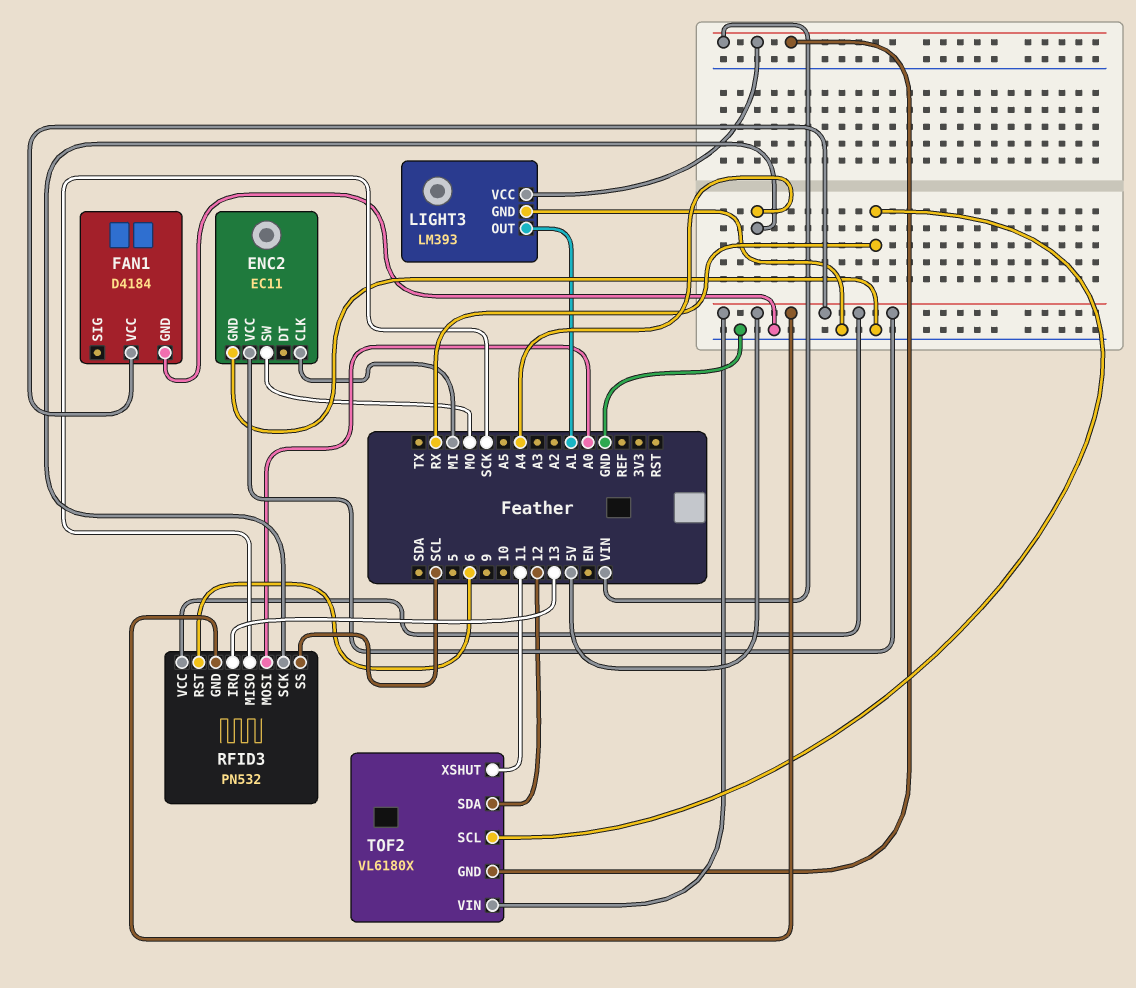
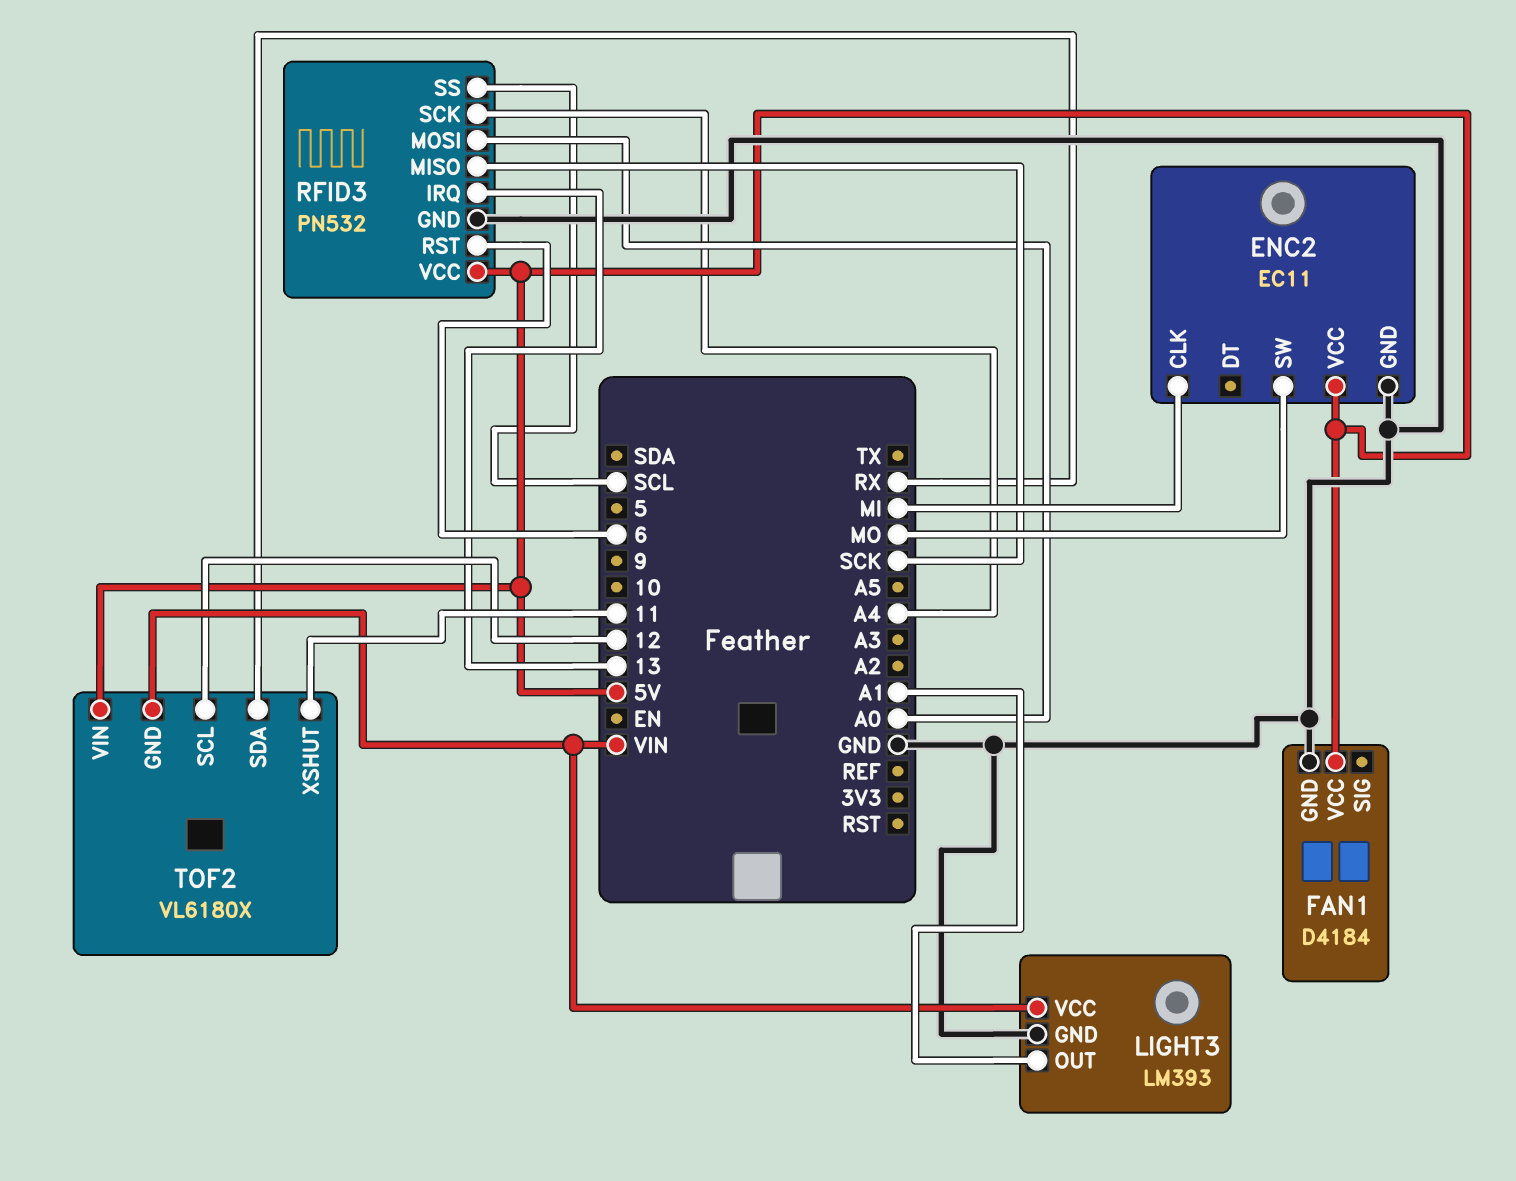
RFID3 pin GND: 5V -> GND
TOF2 pin SCL: RX -> 12
TOF2 pin SDA: 12 -> RX

